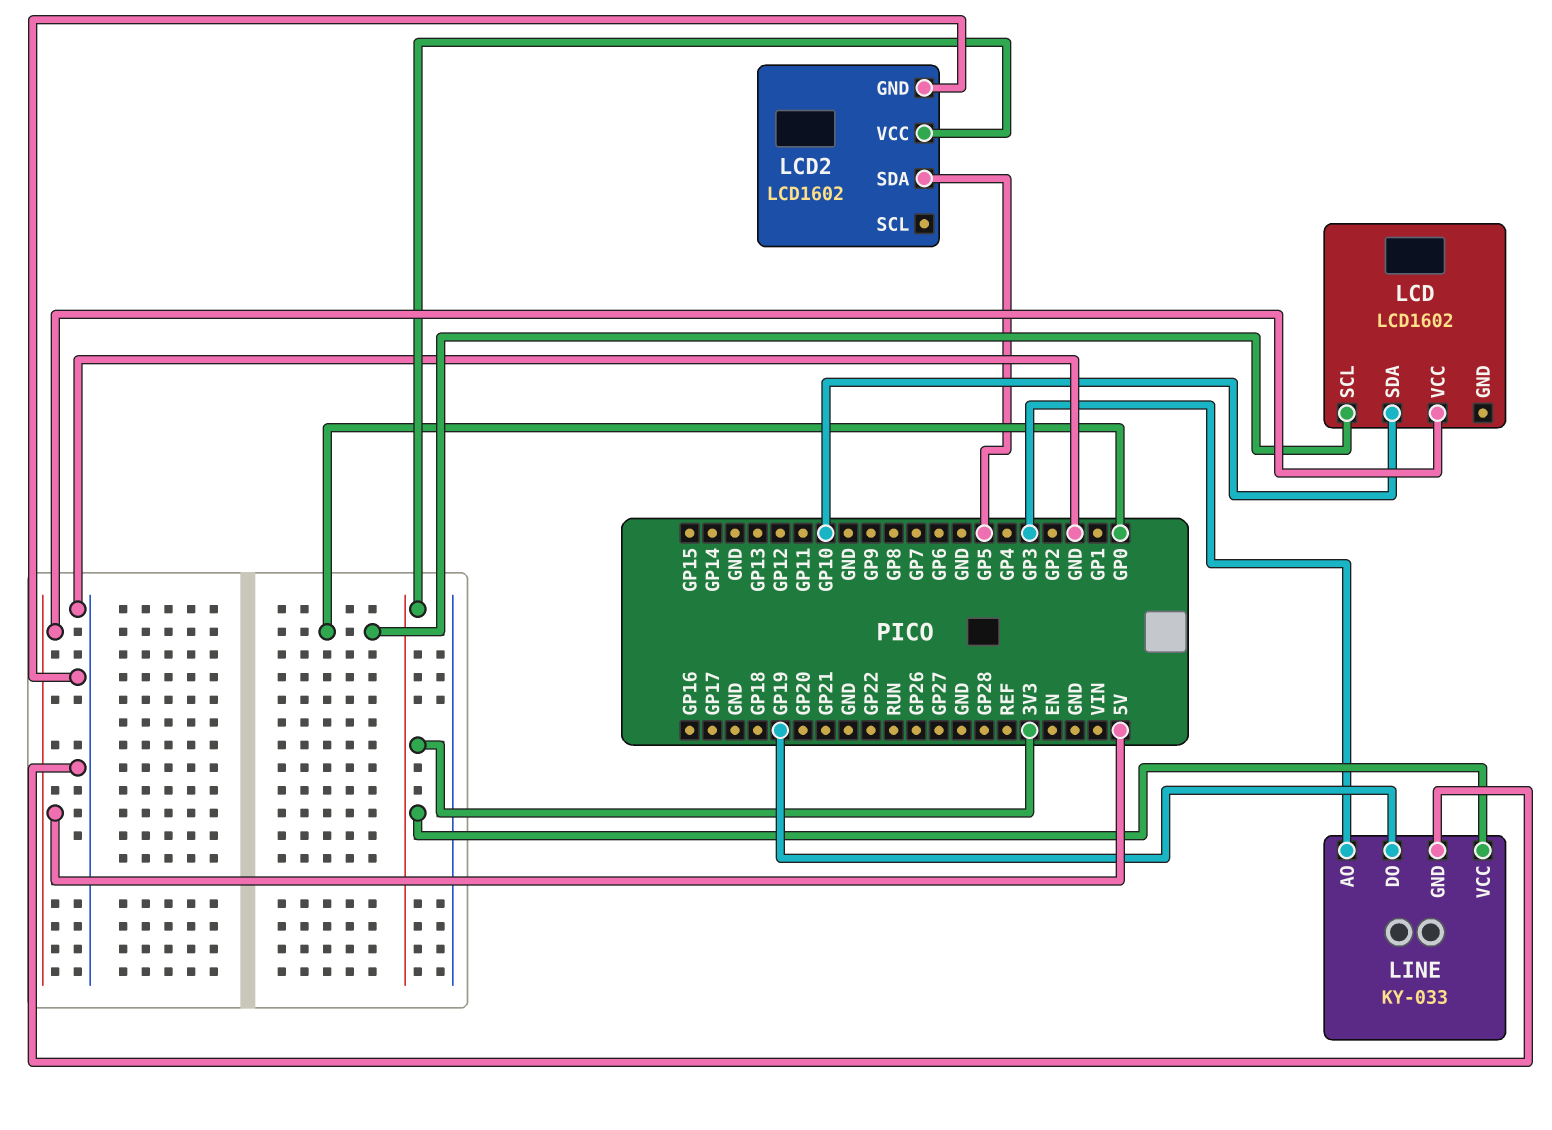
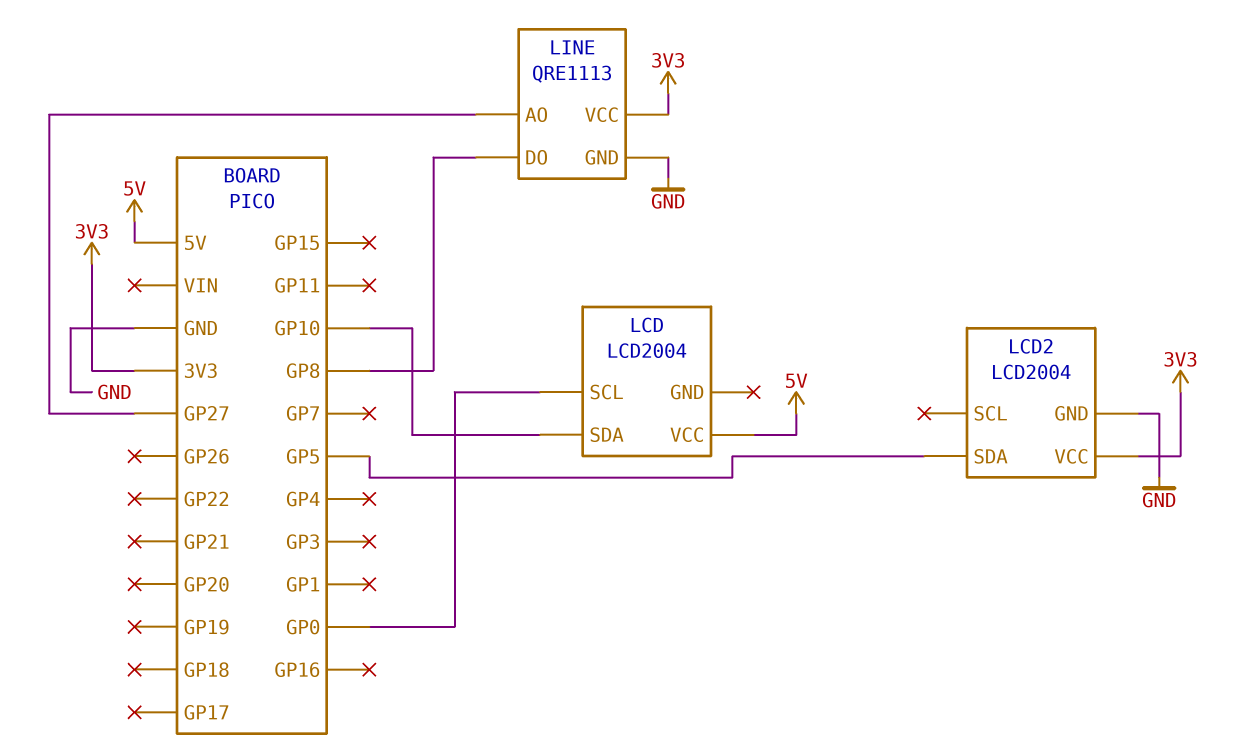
LCD: LCD1602 -> LCD2004
LCD2: LCD1602 -> LCD2004
LINE: KY-033 -> QRE1113
LINE pin AO: GP3 -> GP27
LINE pin DO: GP19 -> GP8

